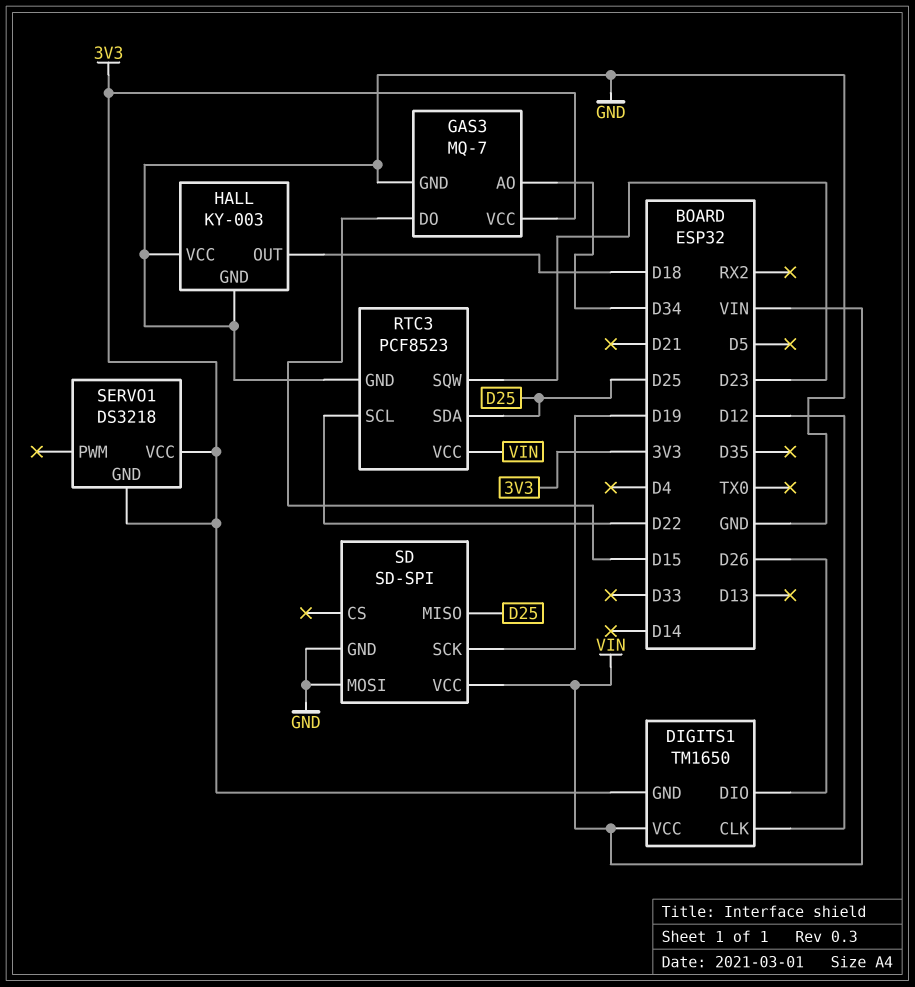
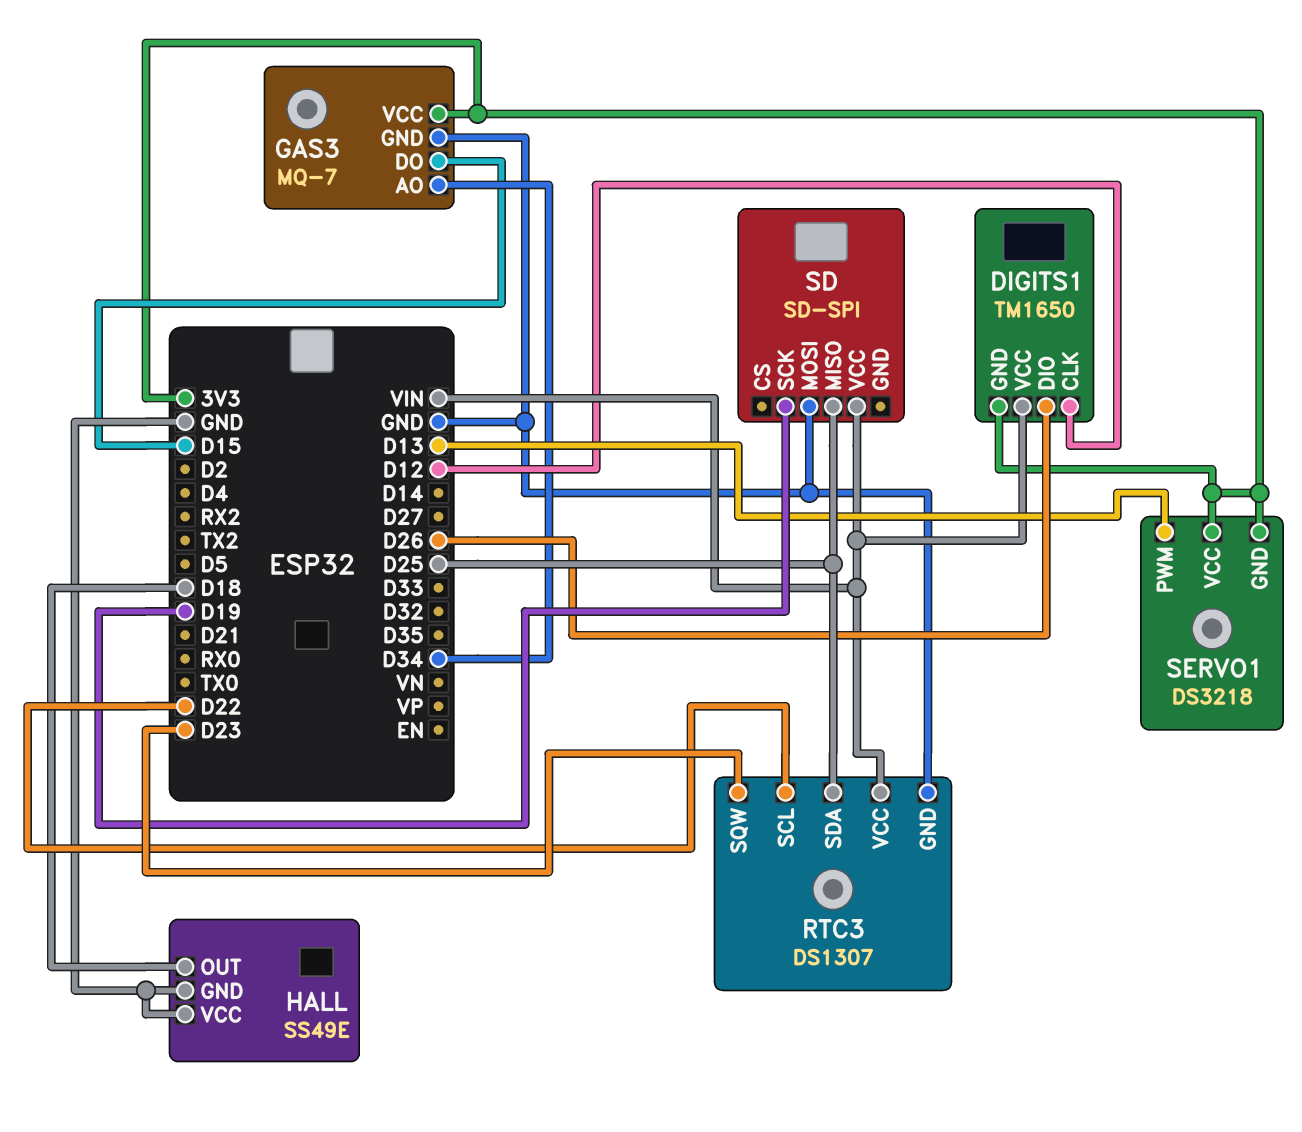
HALL: KY-003 -> SS49E
RTC3: PCF8523 -> DS1307
SD pin GND: GND -> none
SERVO1 pin PWM: none -> D13

